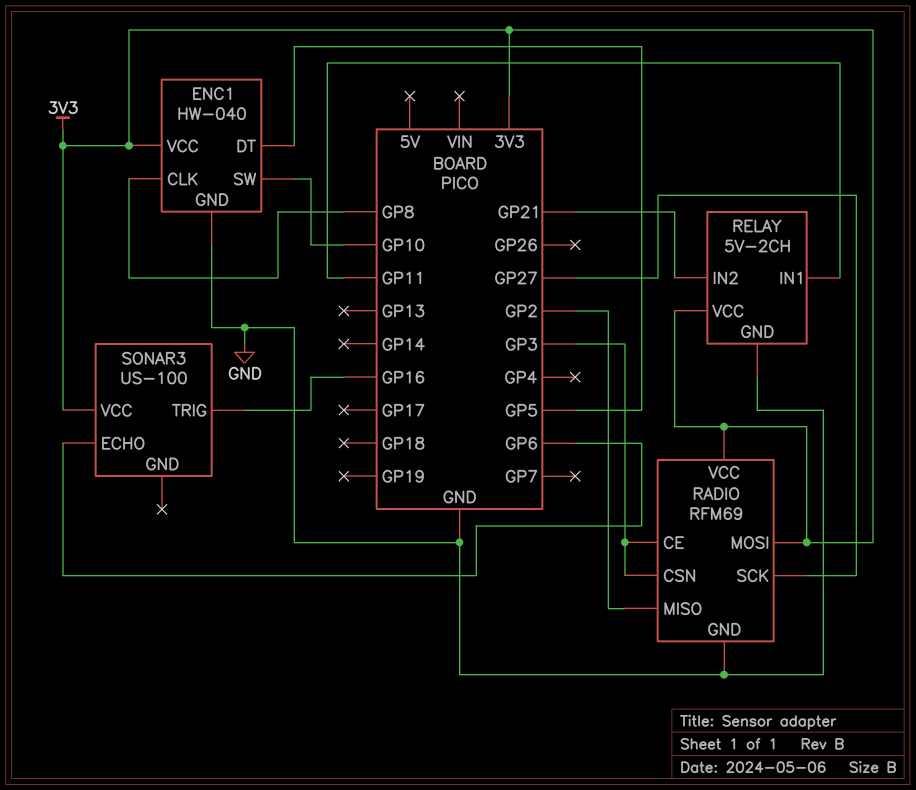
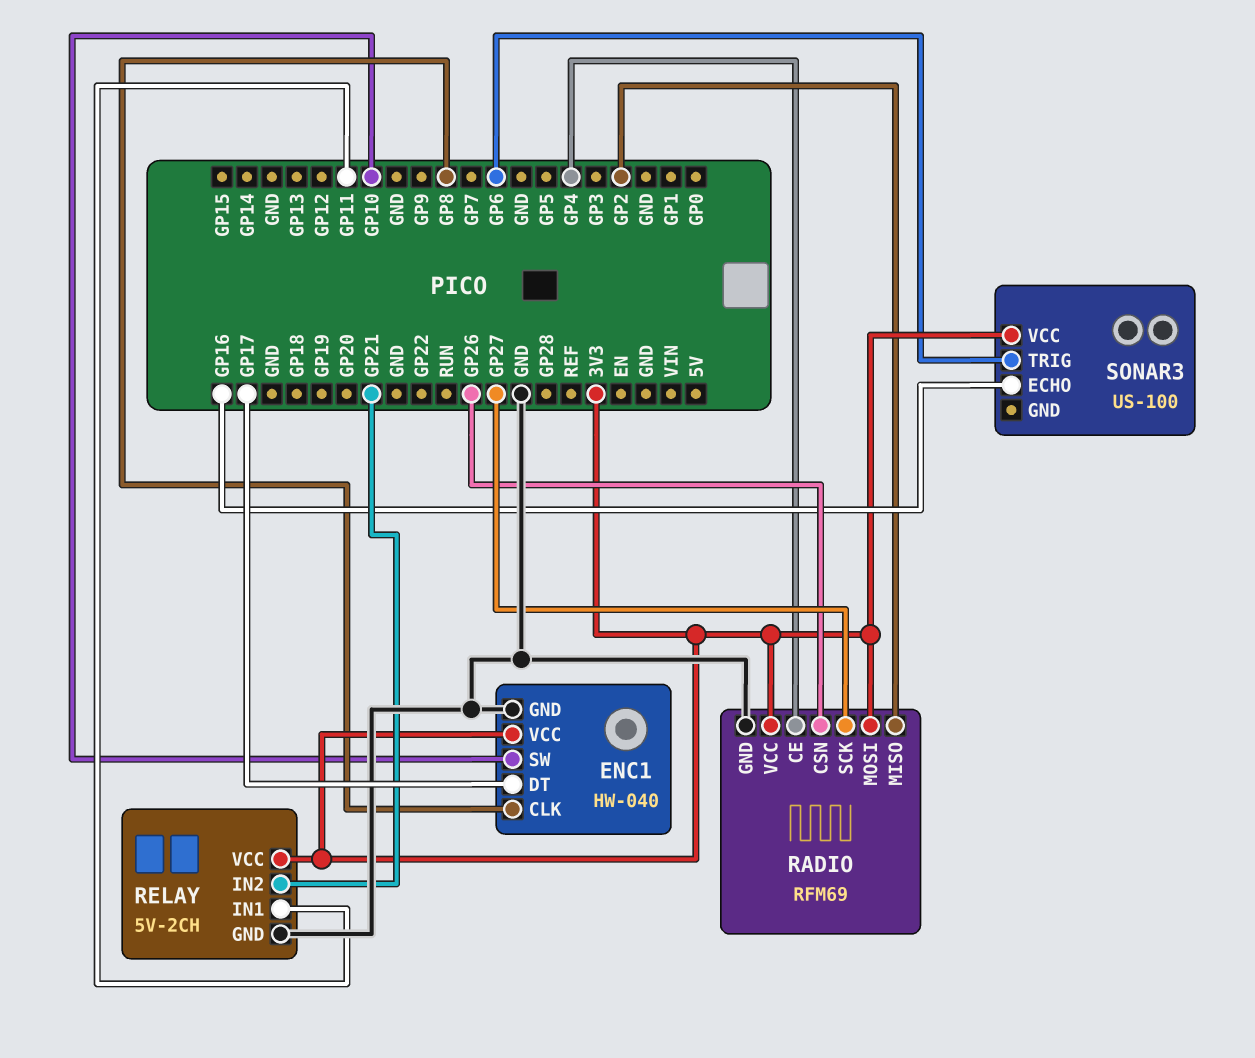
ENC1 pin DT: GP5 -> GP17
RADIO pin CE: GP3 -> GP4
RADIO pin CSN: GP3 -> GP26
SONAR3 pin ECHO: GP6 -> GP16
SONAR3 pin TRIG: GP16 -> GP6

